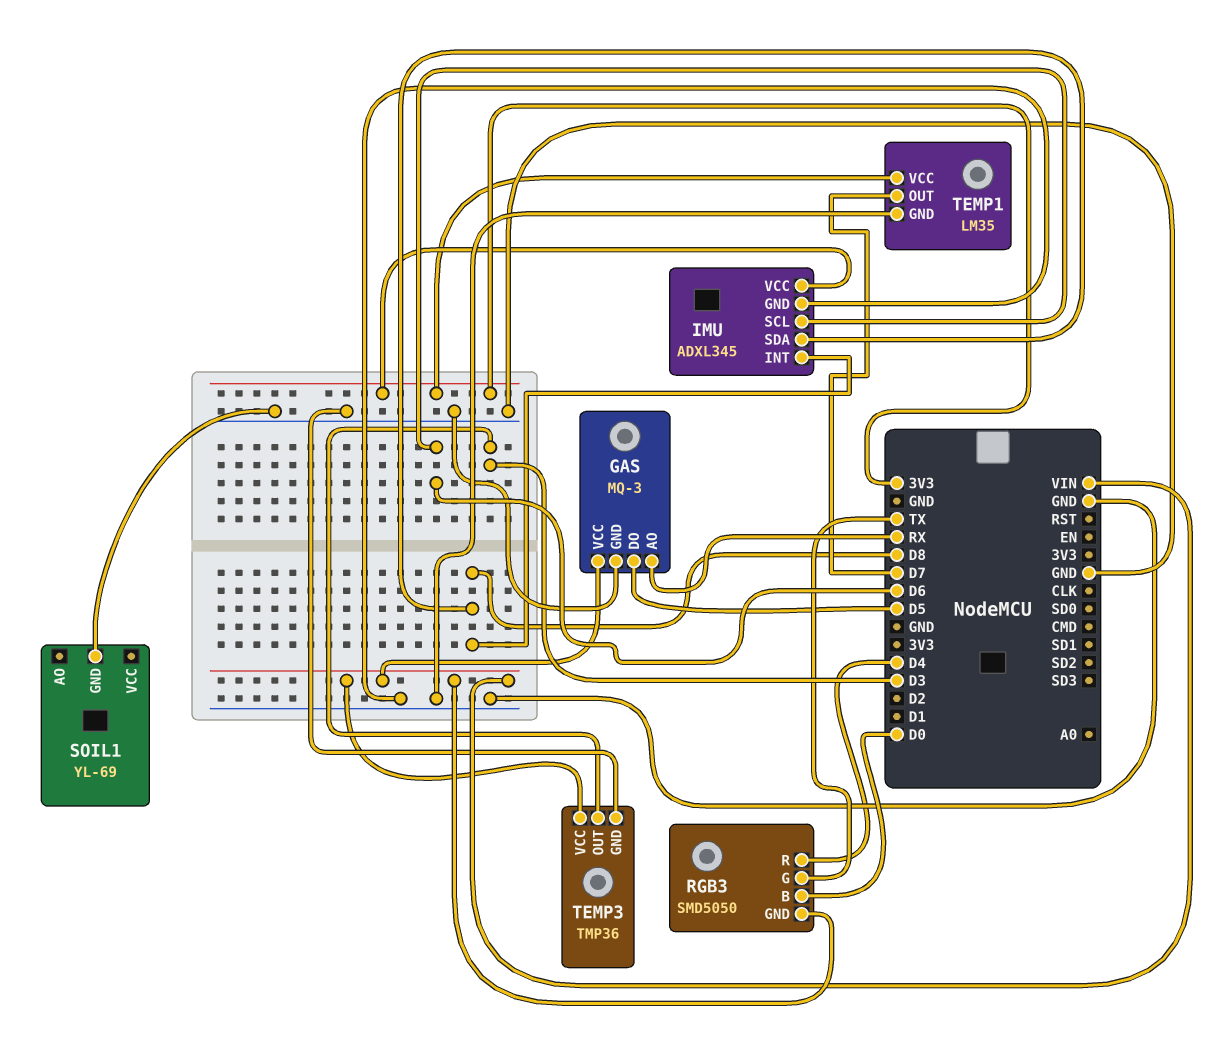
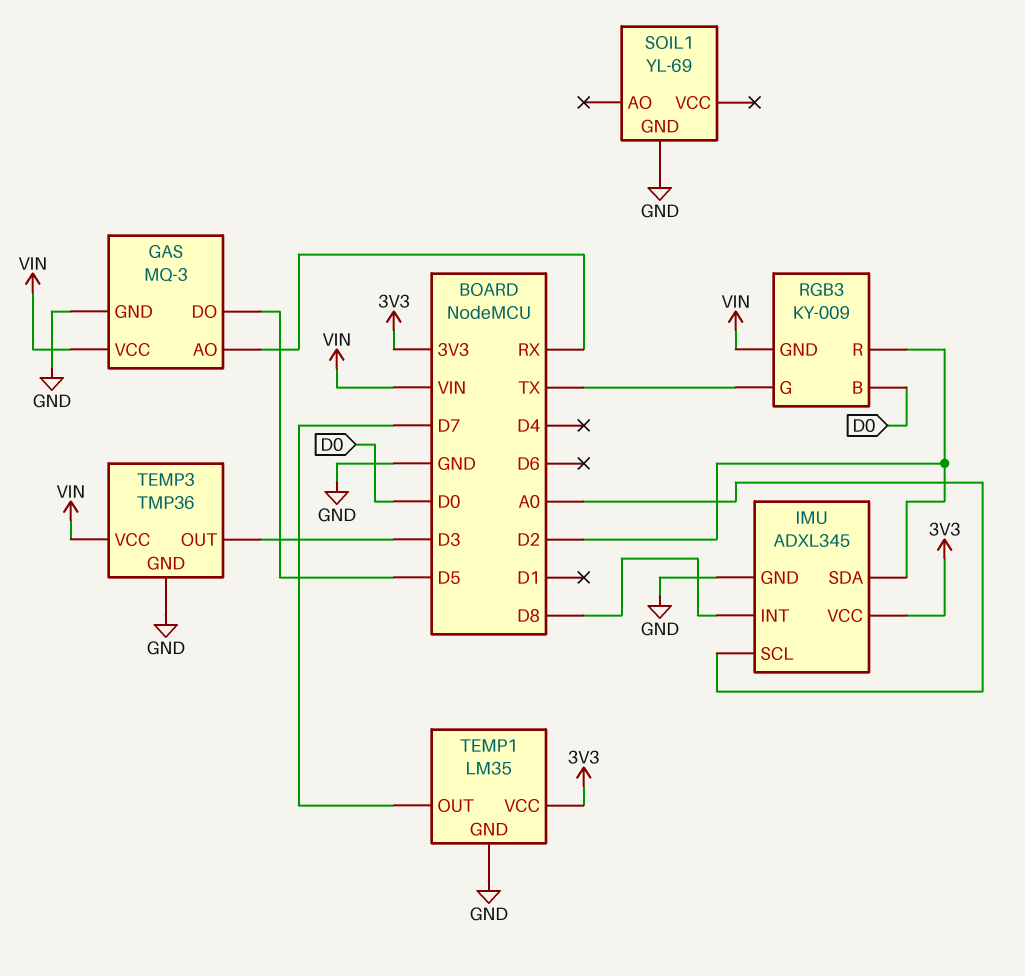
IMU pin SCL: D6 -> A0
IMU pin SDA: D8 -> D2
RGB3: SMD5050 -> KY-009
RGB3 pin R: D4 -> D2

